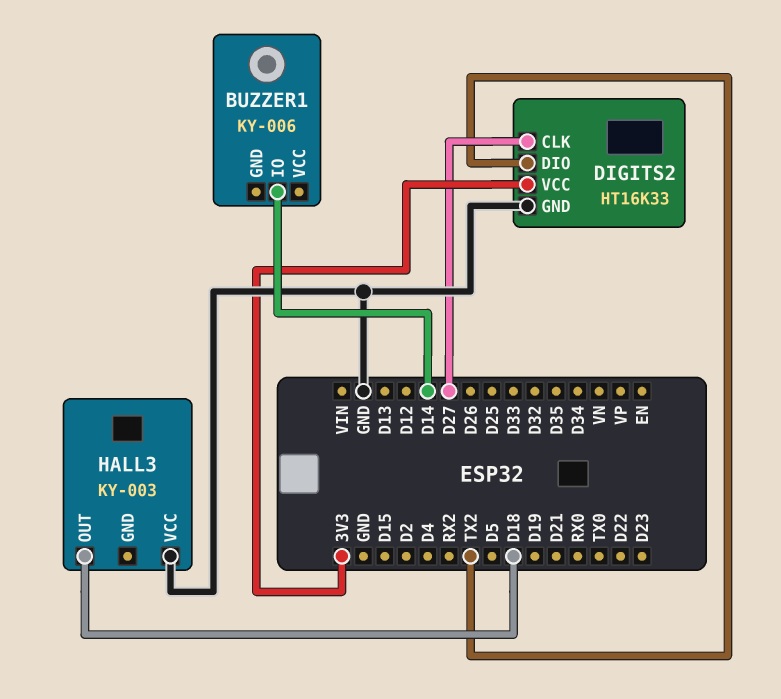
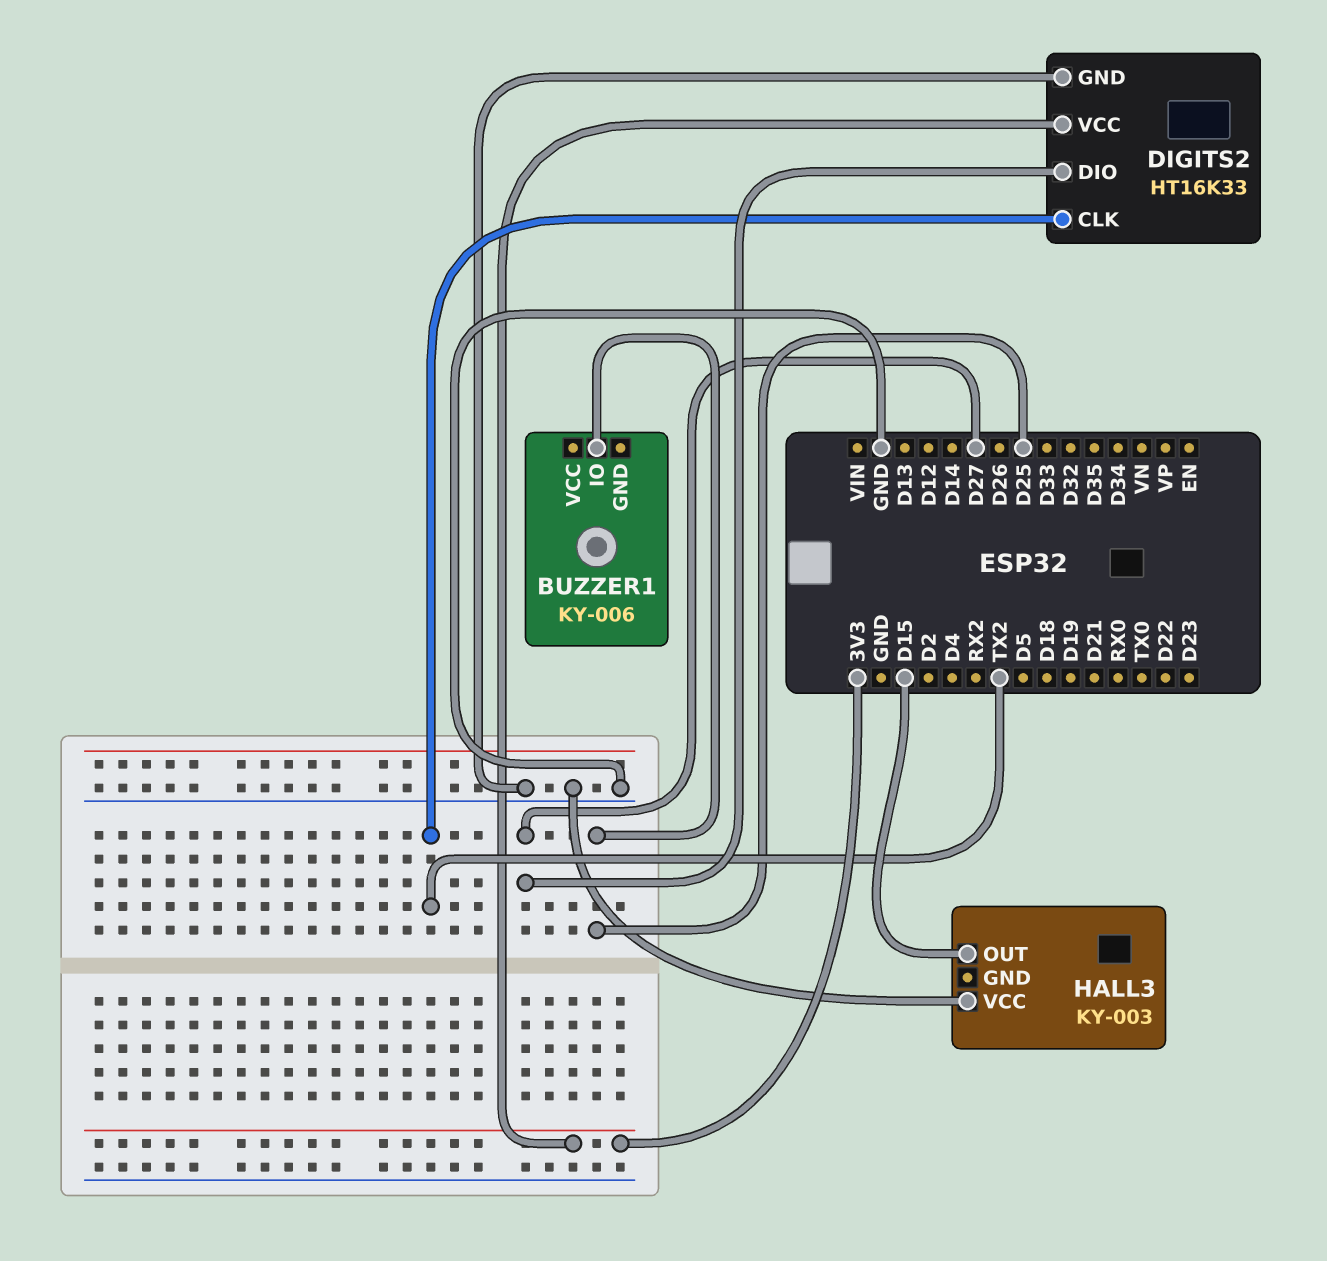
BUZZER1 pin IO: D14 -> D25
DIGITS2 pin CLK: D27 -> TX2
DIGITS2 pin DIO: TX2 -> D27
HALL3 pin OUT: D18 -> D15

